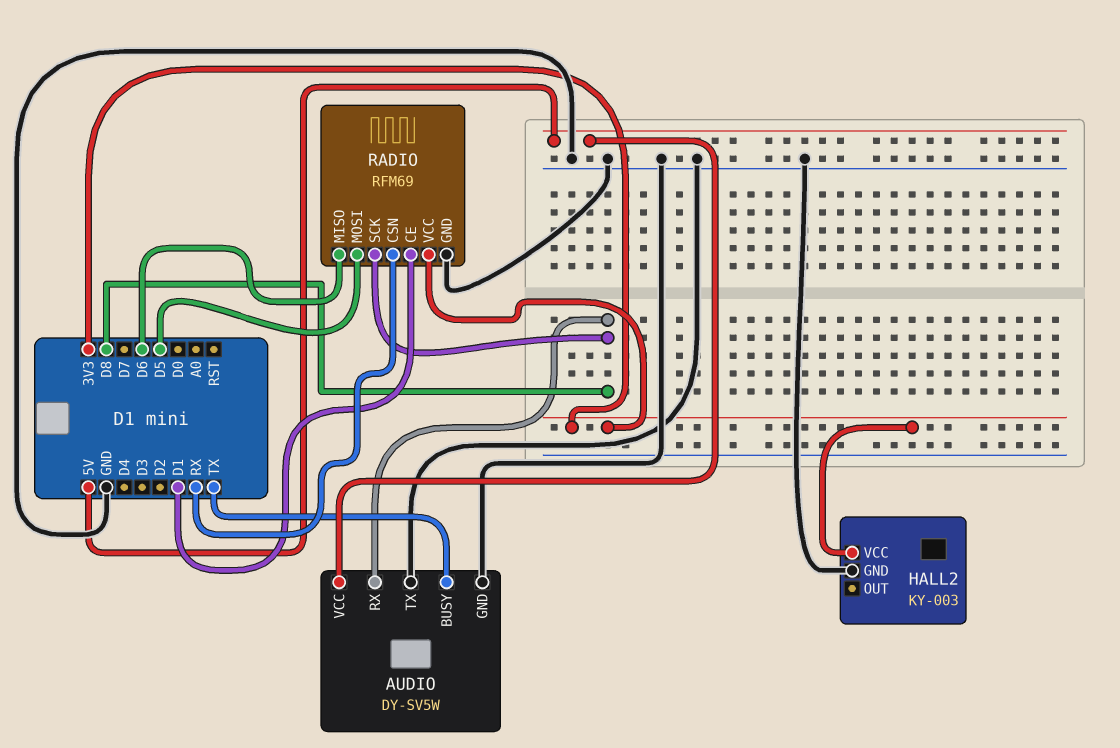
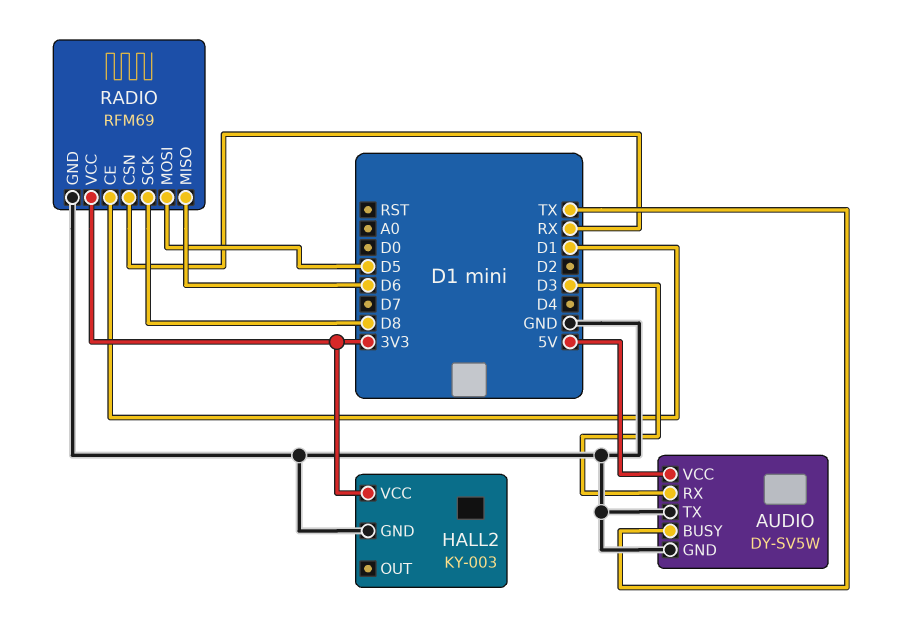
AUDIO pin RX: D8 -> D3

